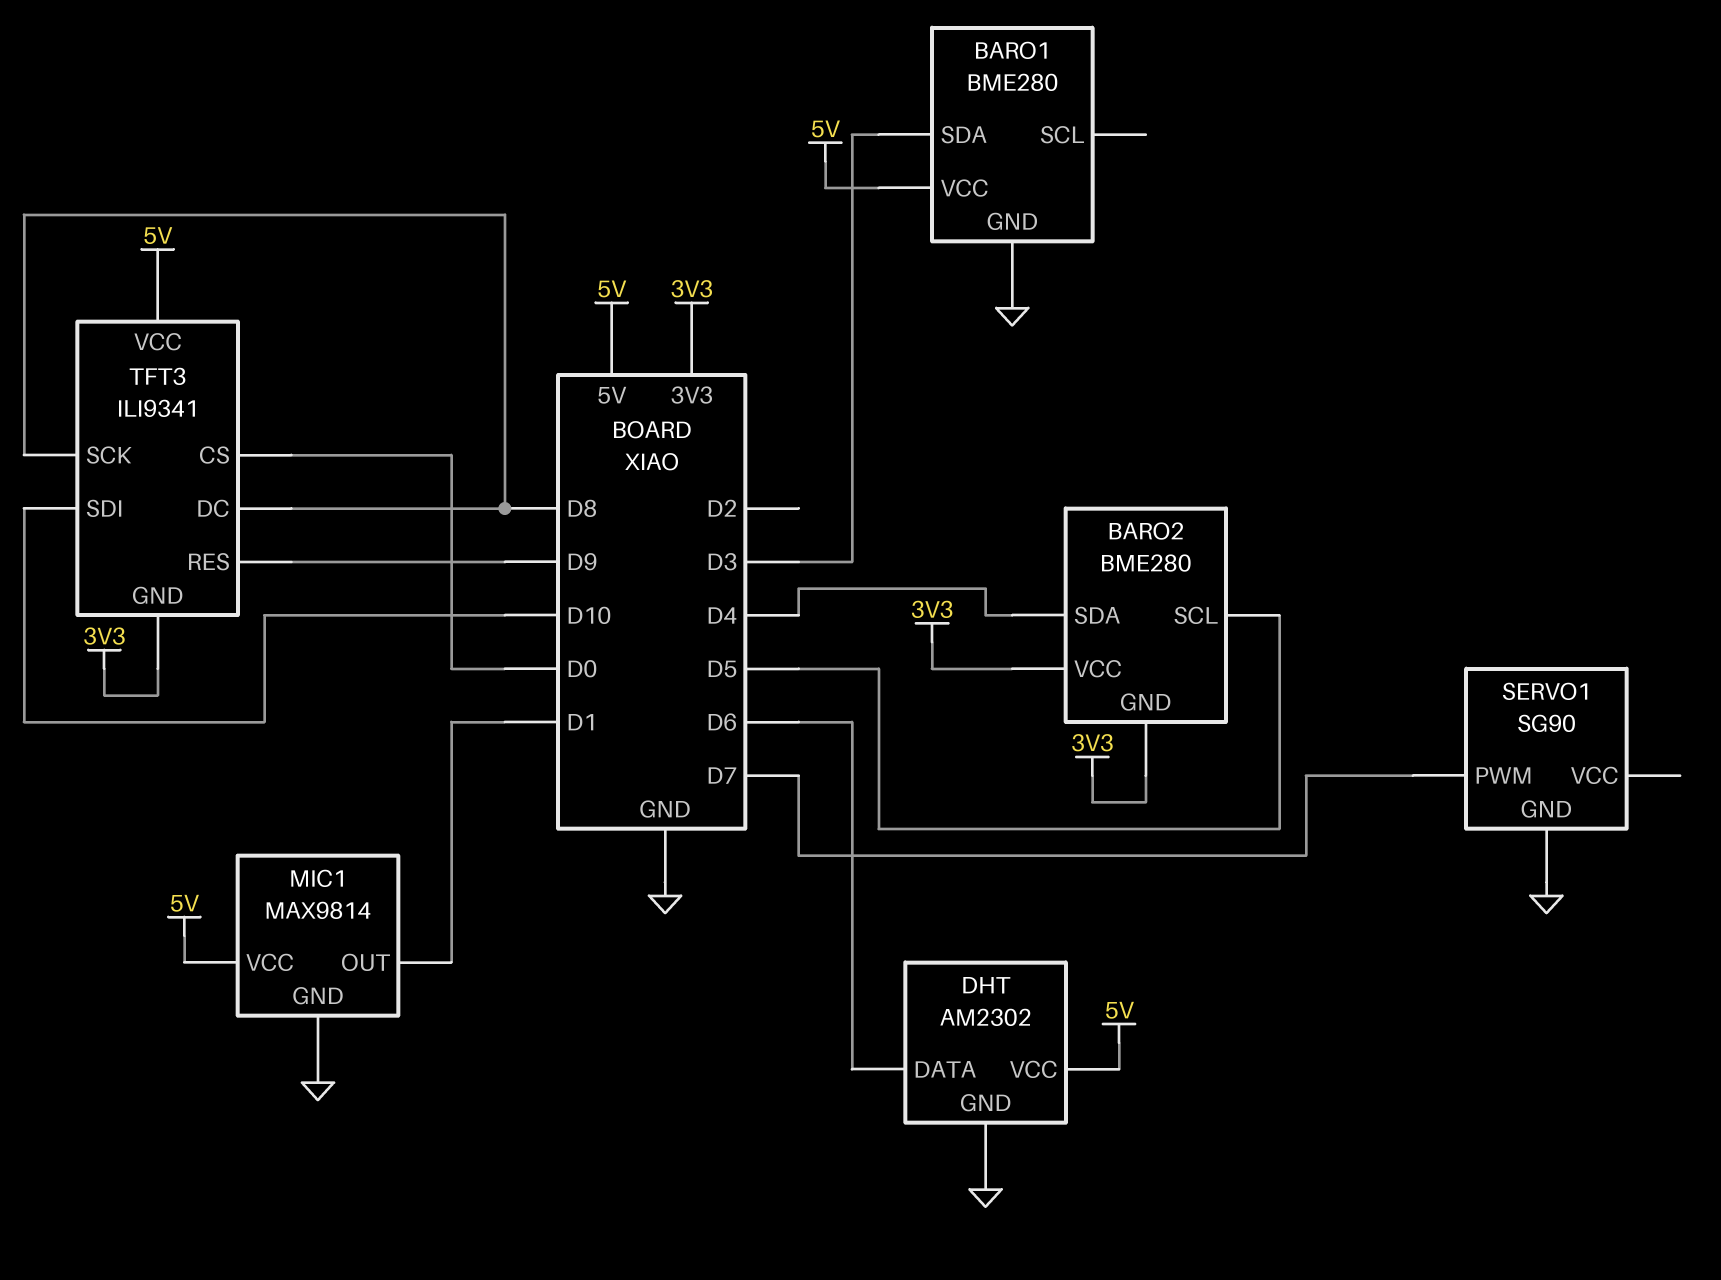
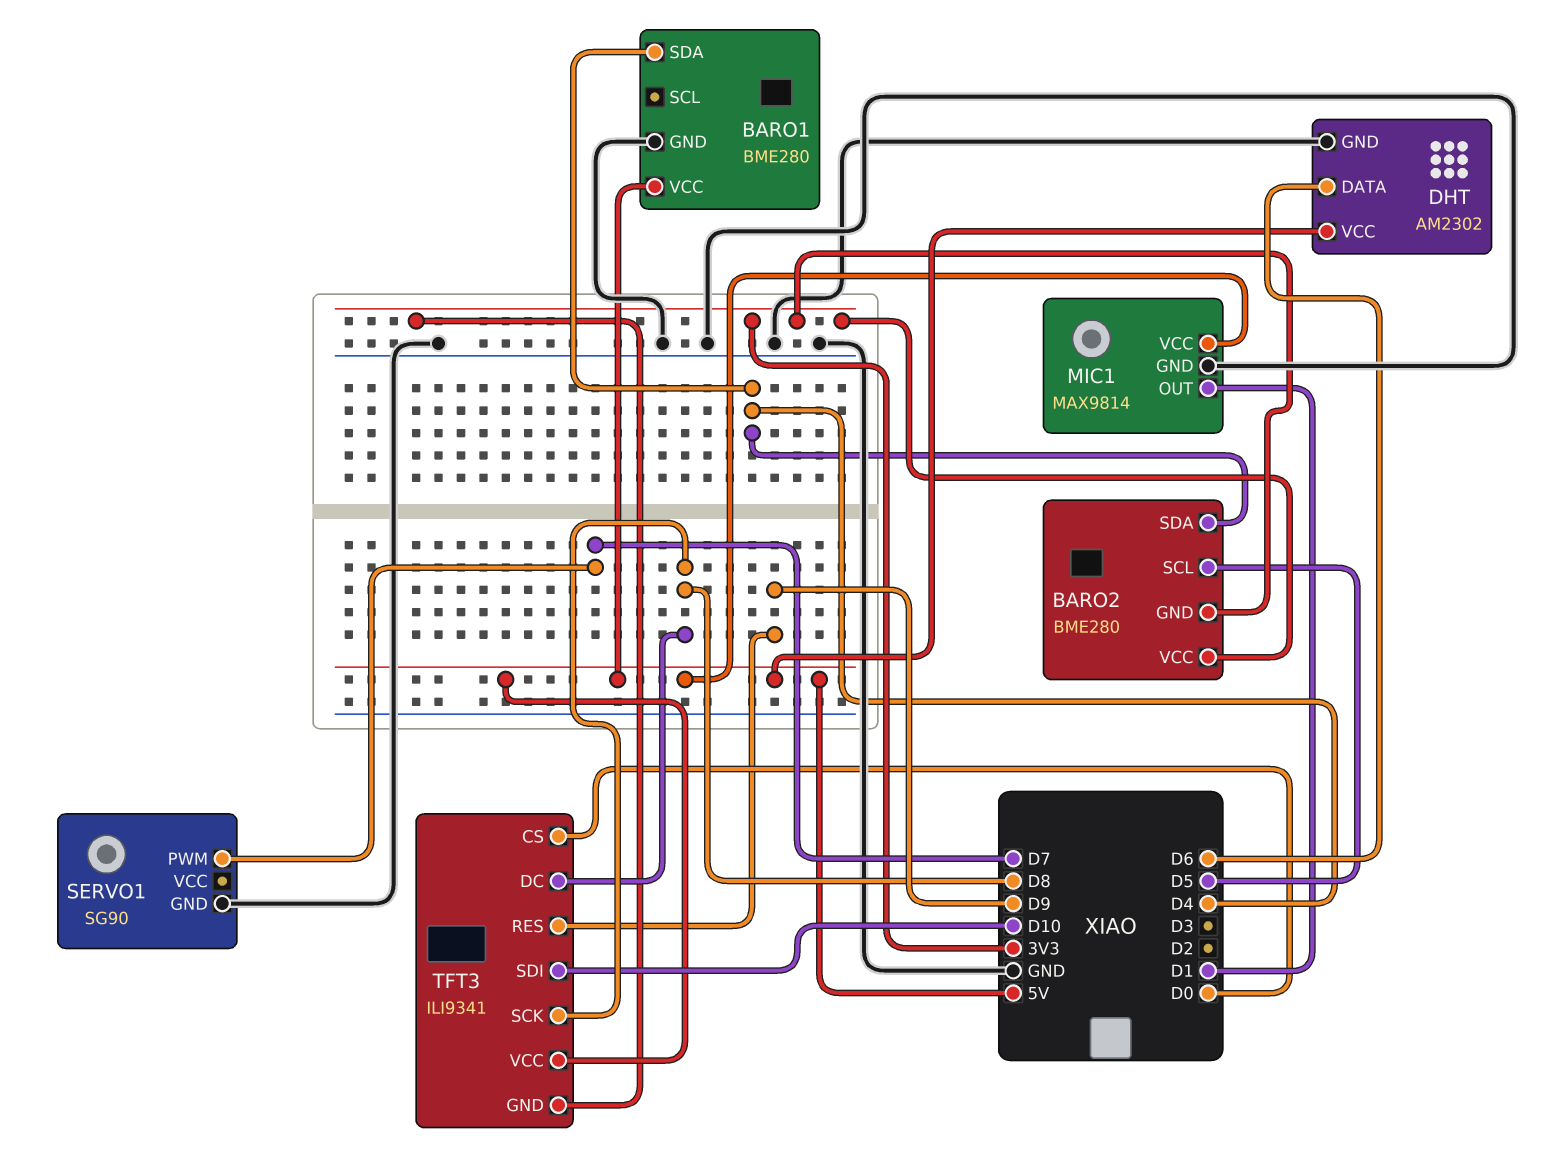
BARO1 pin SDA: D3 -> D4

